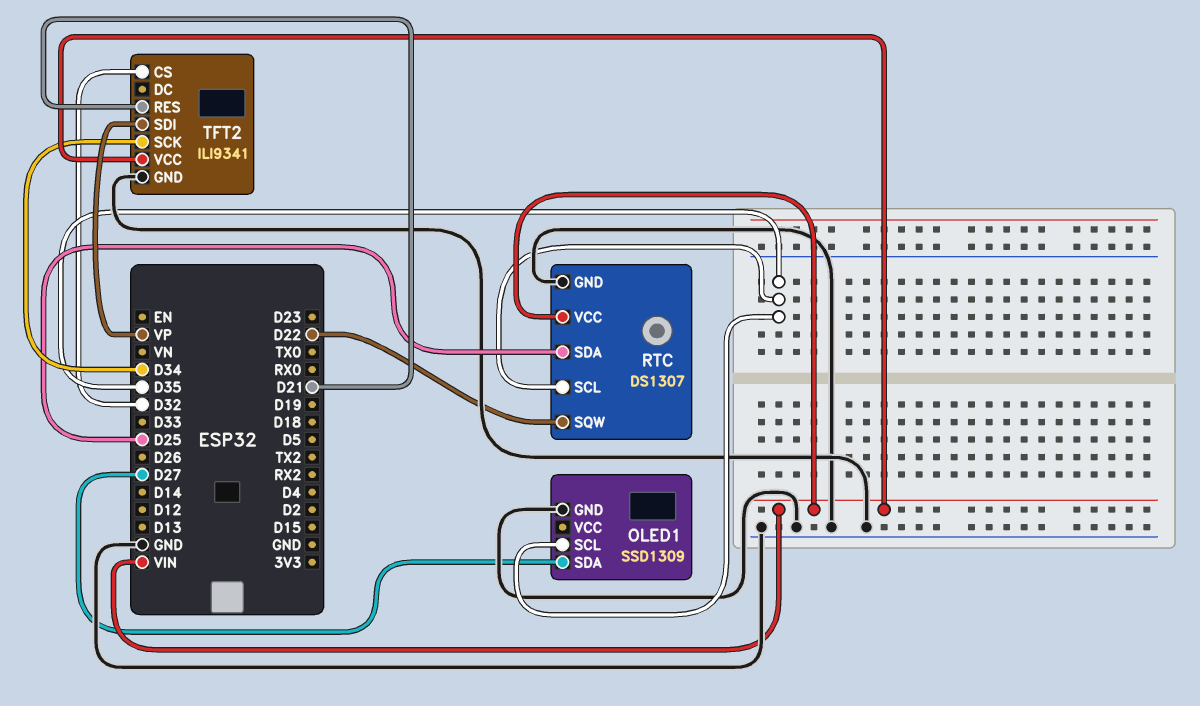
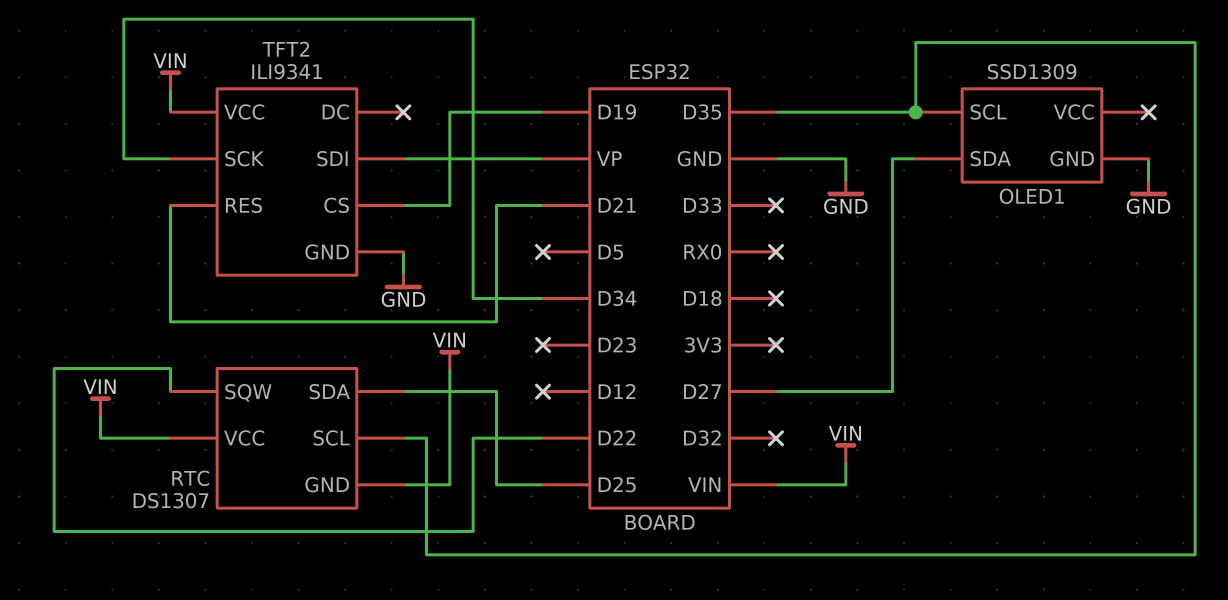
RTC pin GND: GND -> VIN
TFT2 pin CS: D32 -> D19

